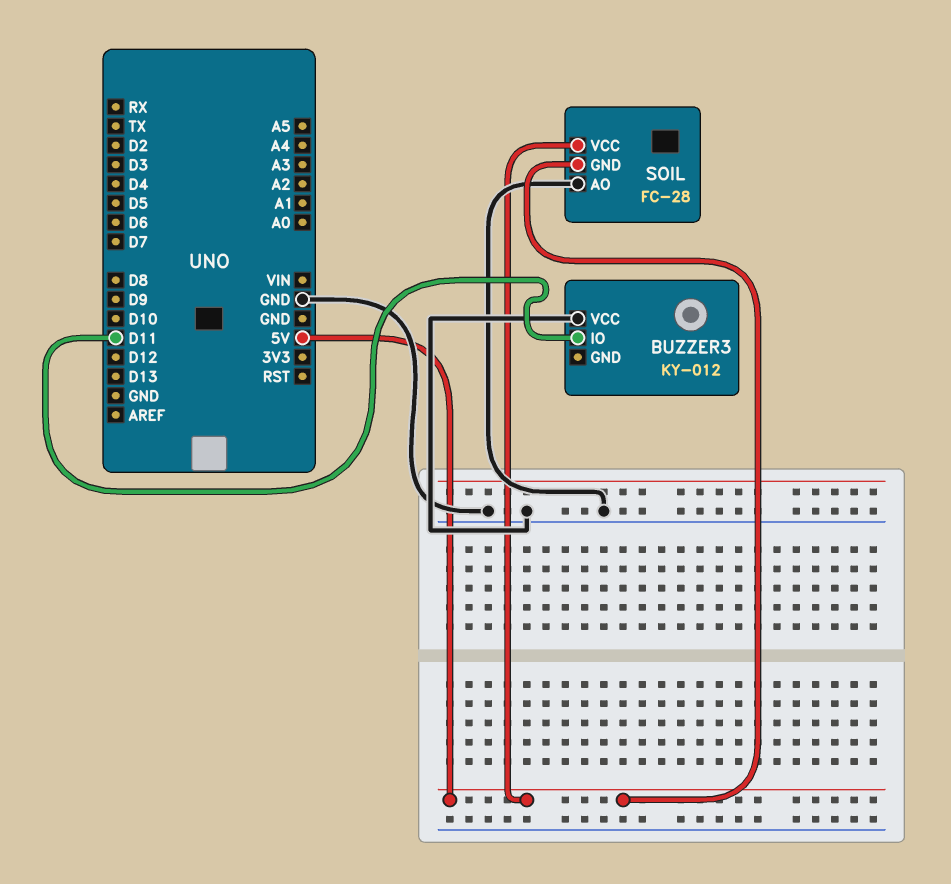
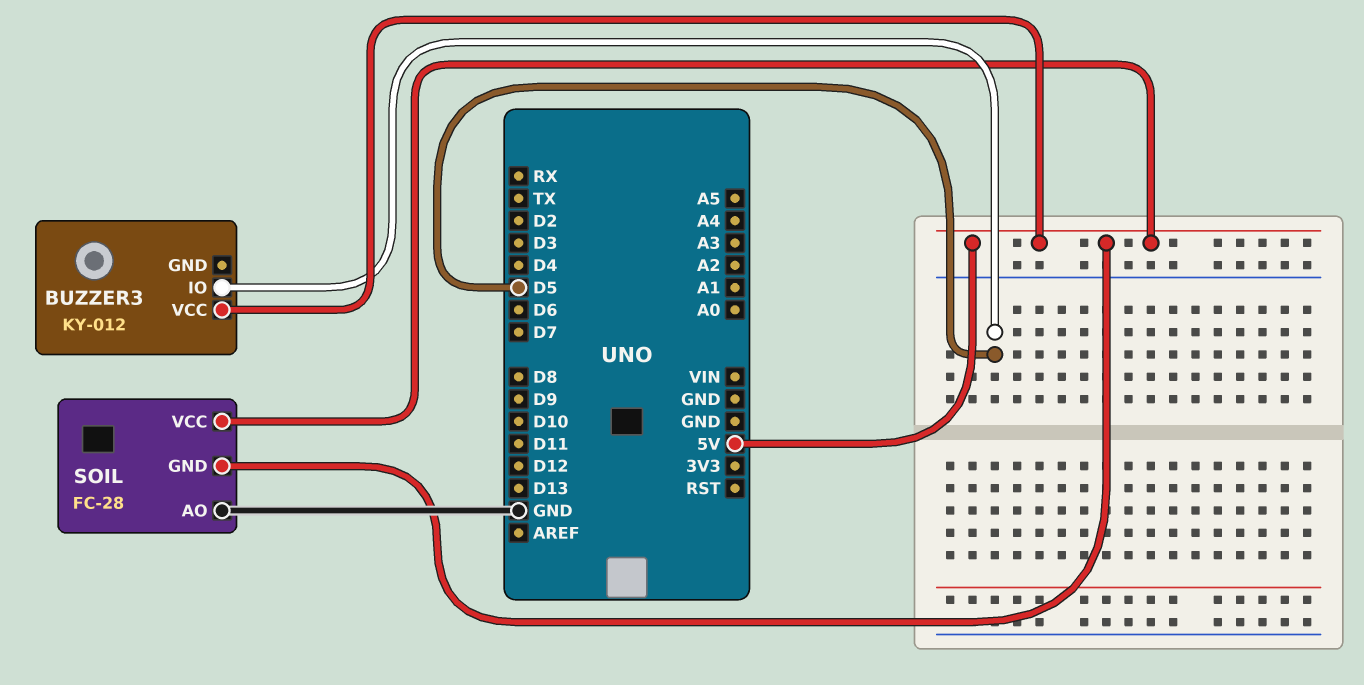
BUZZER3 pin IO: D11 -> D5
BUZZER3 pin VCC: GND -> 5V

